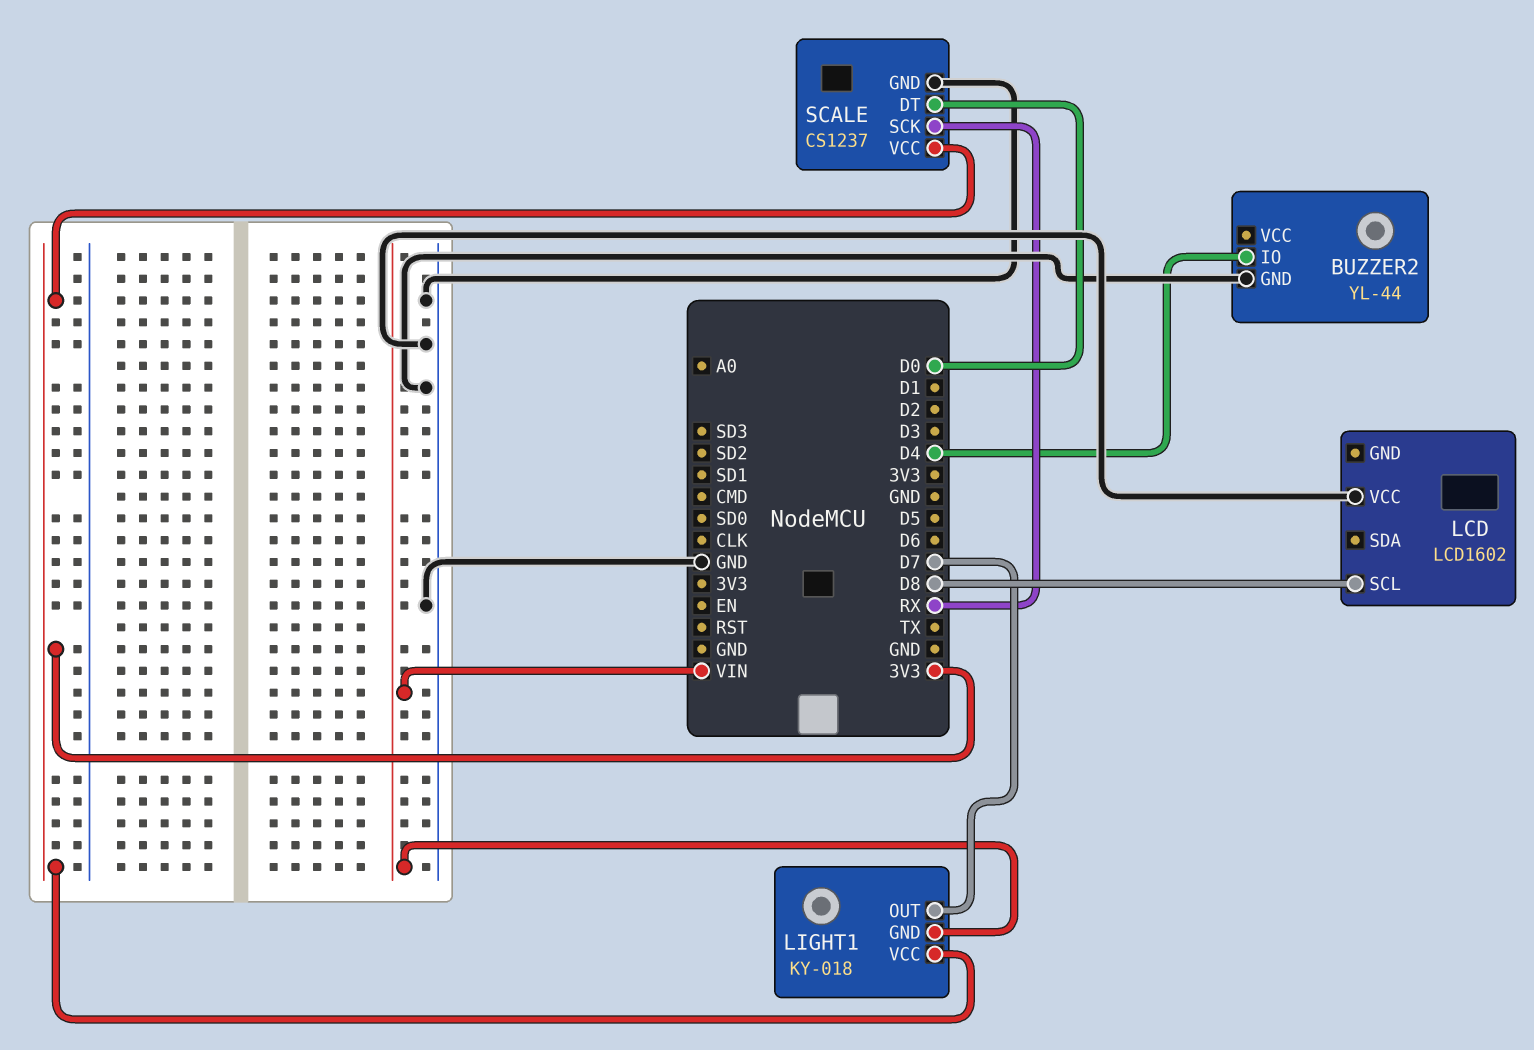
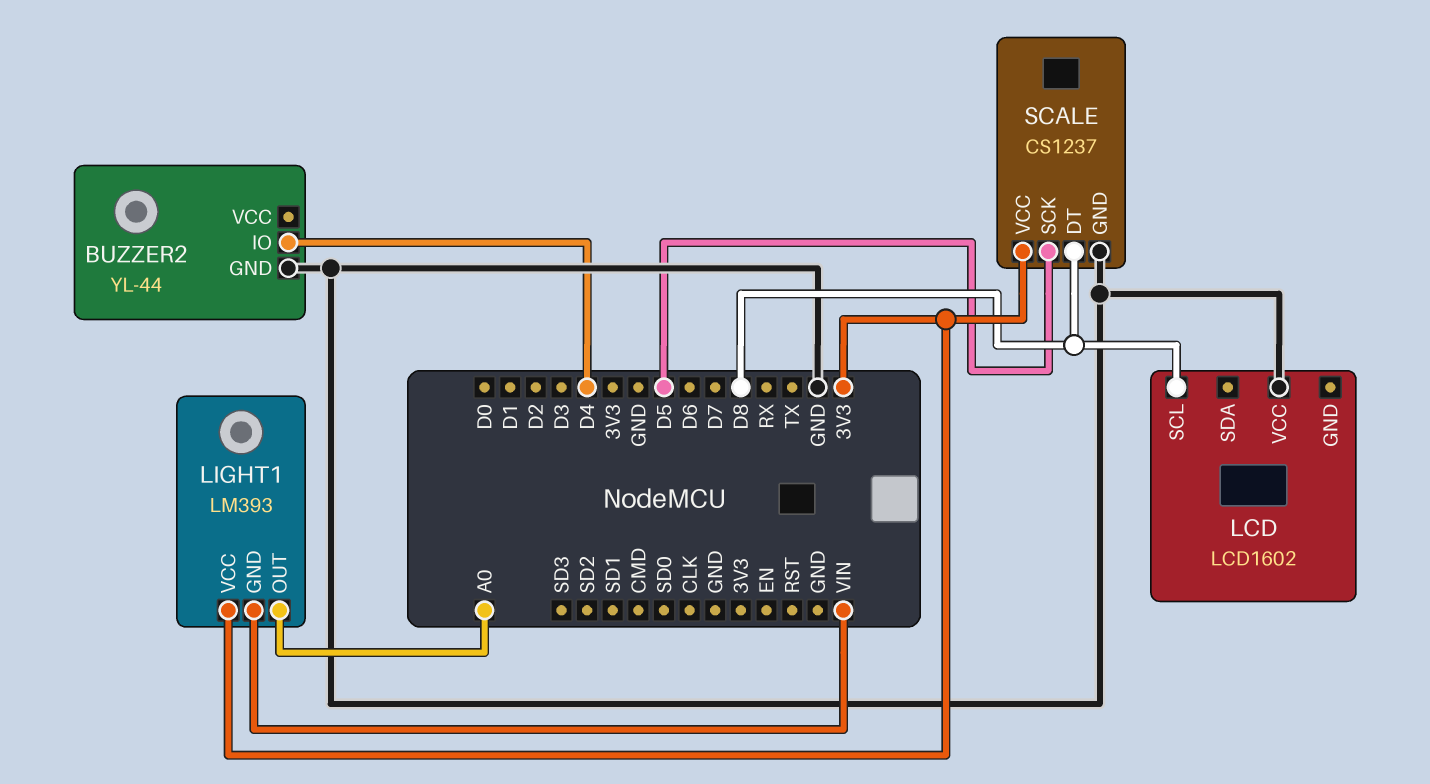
LIGHT1: KY-018 -> LM393
LIGHT1 pin OUT: D7 -> A0
SCALE pin DT: D0 -> D8
SCALE pin SCK: RX -> D5

